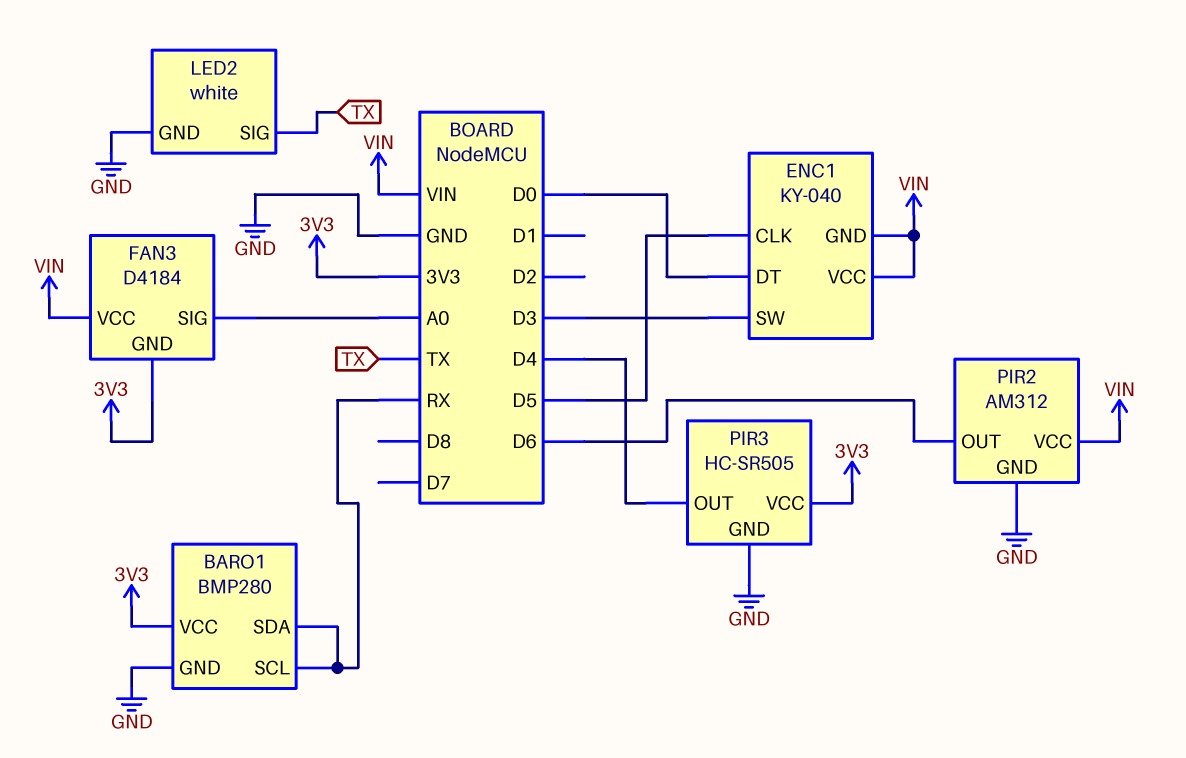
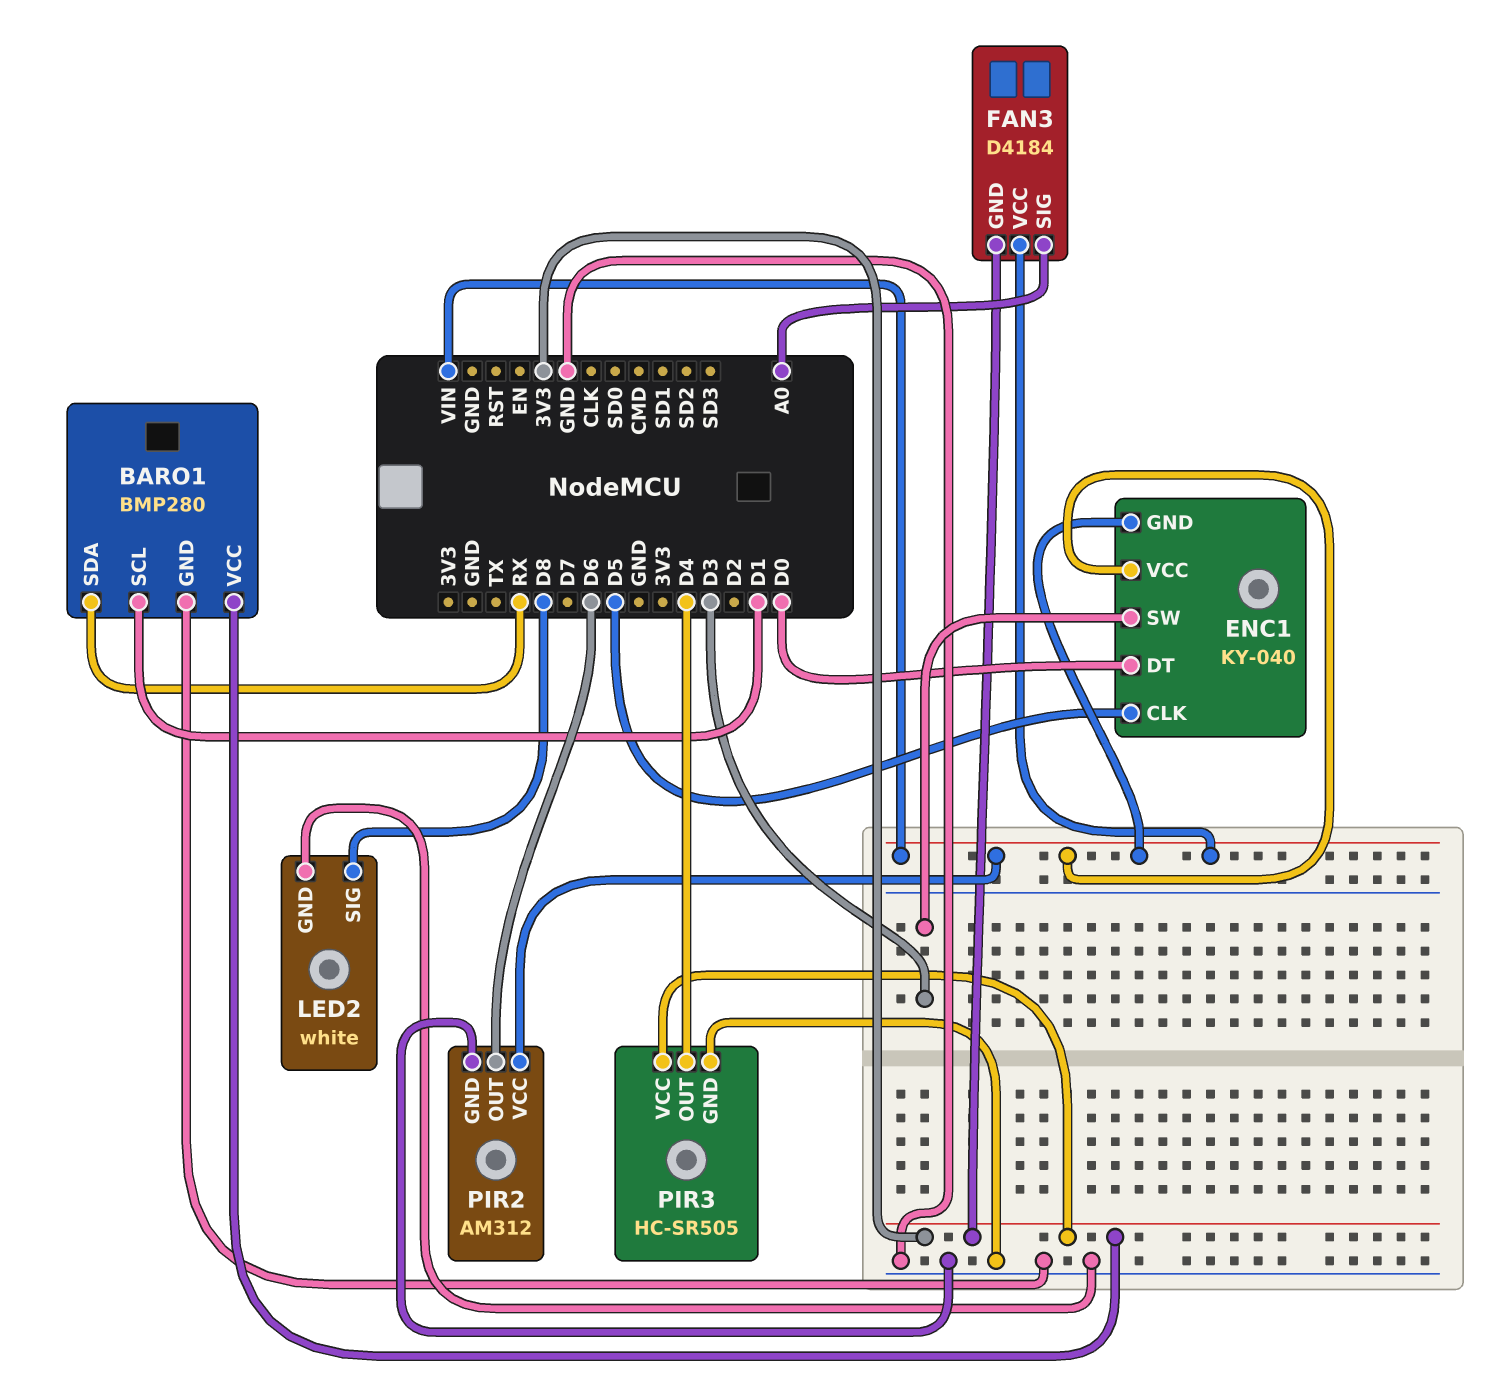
BARO1 pin SCL: RX -> D1
LED2 pin SIG: TX -> D8

